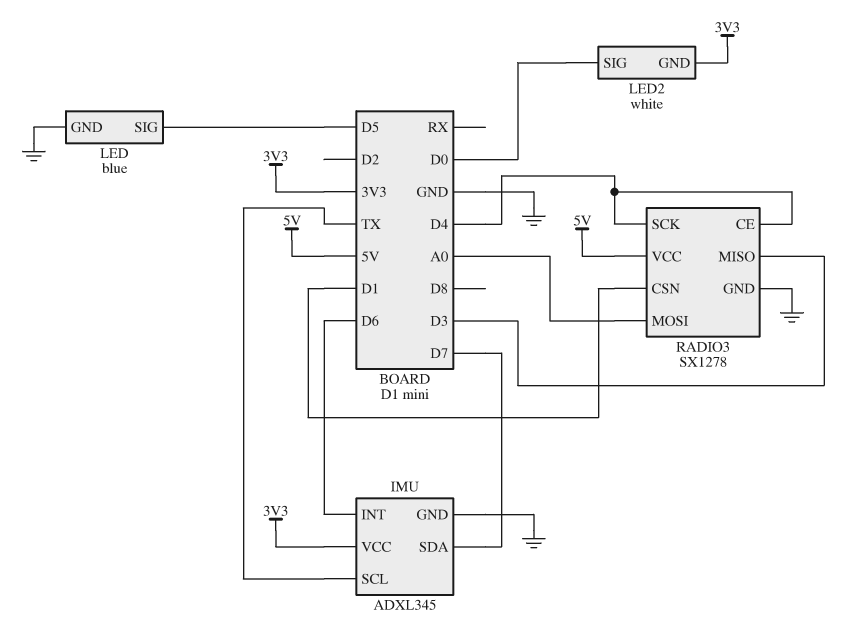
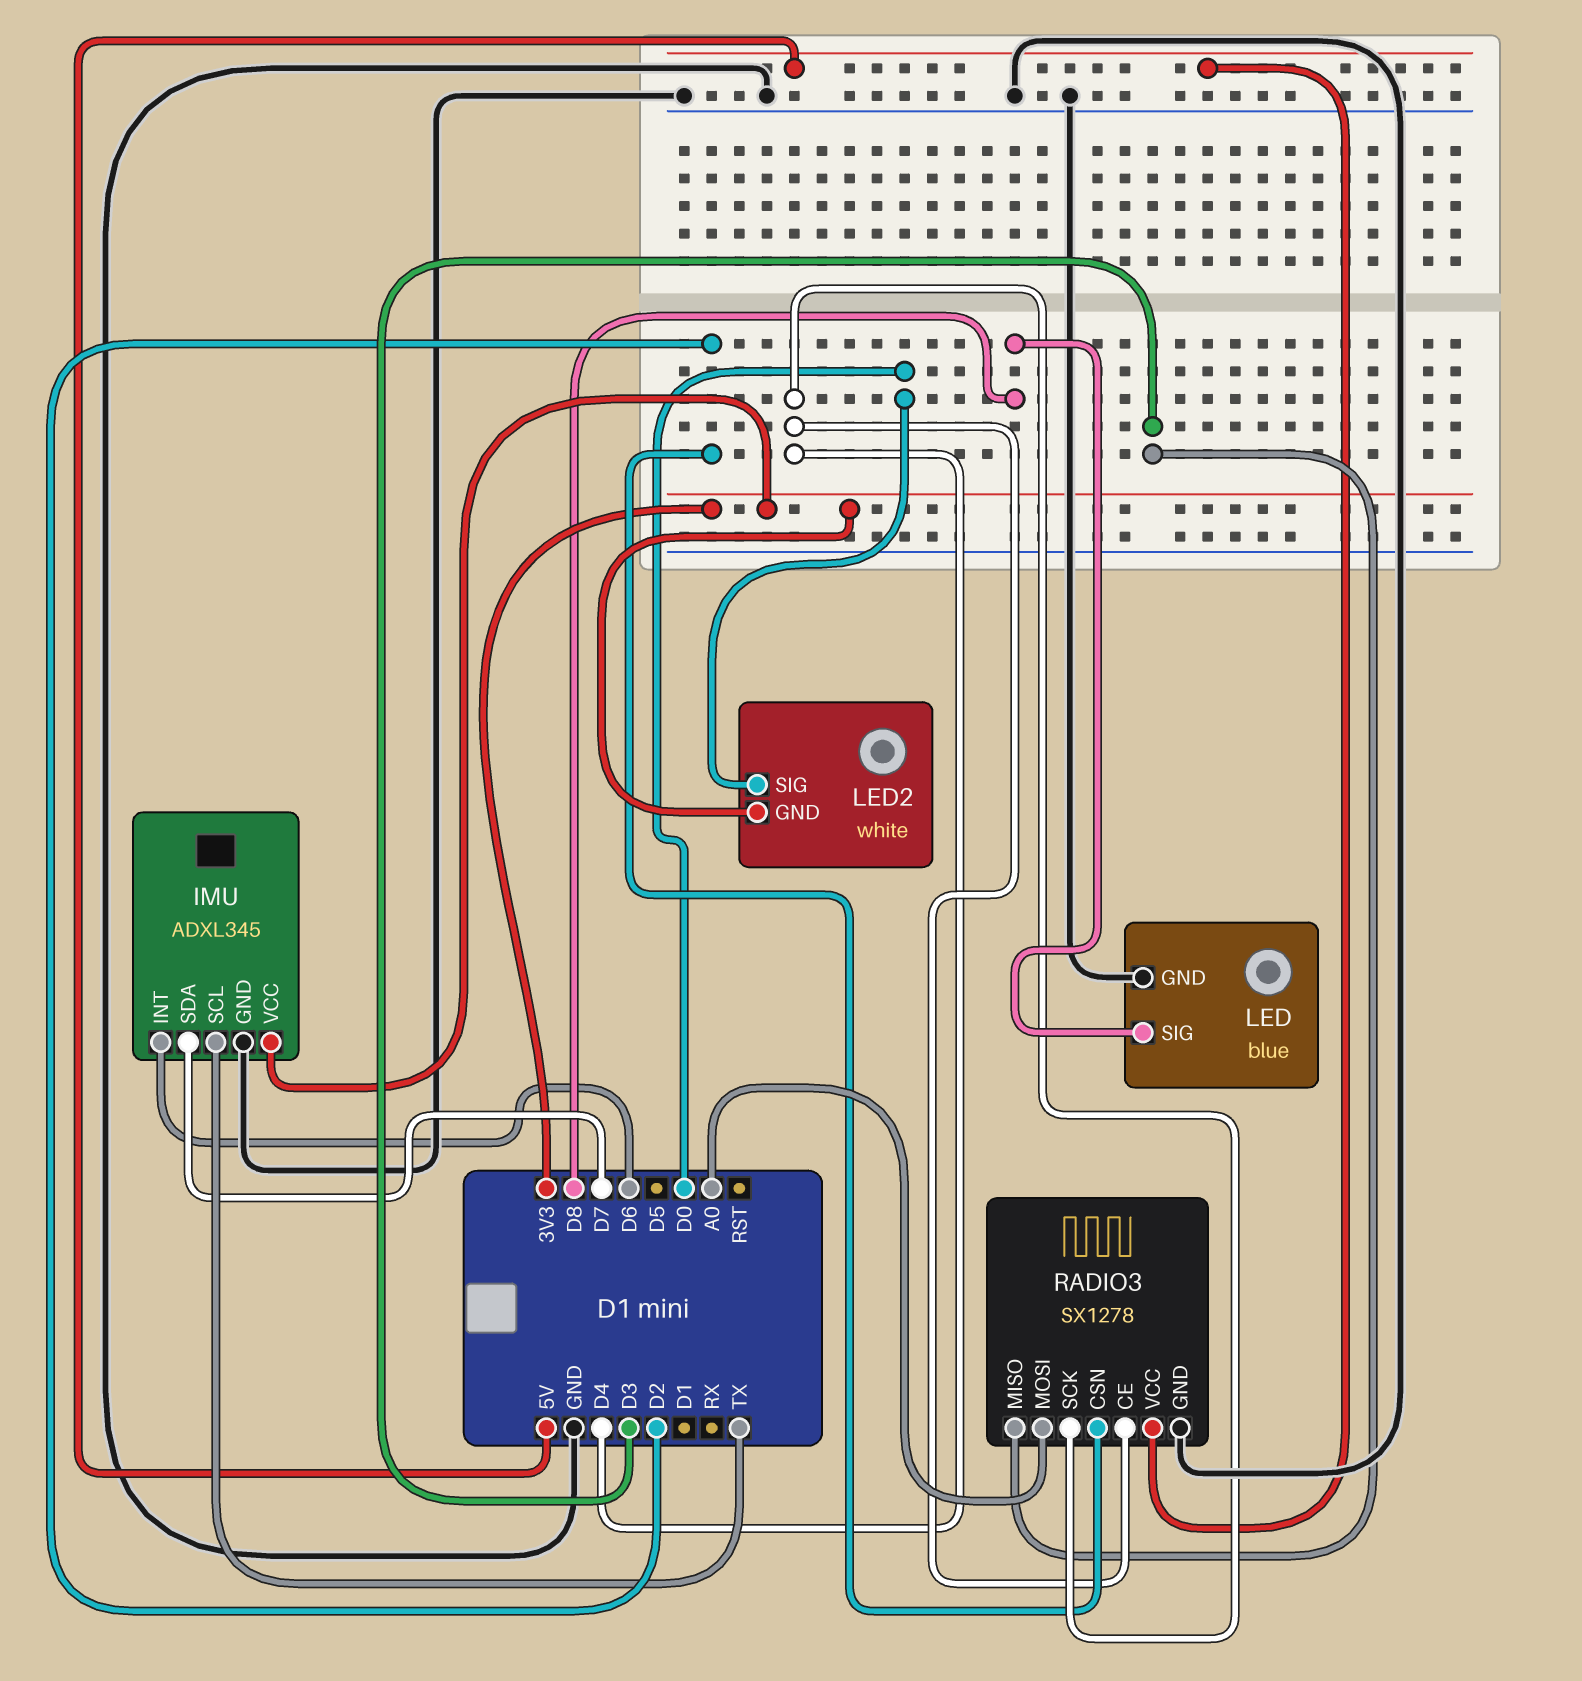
LED pin SIG: D5 -> D8
RADIO3 pin CSN: D1 -> D2

